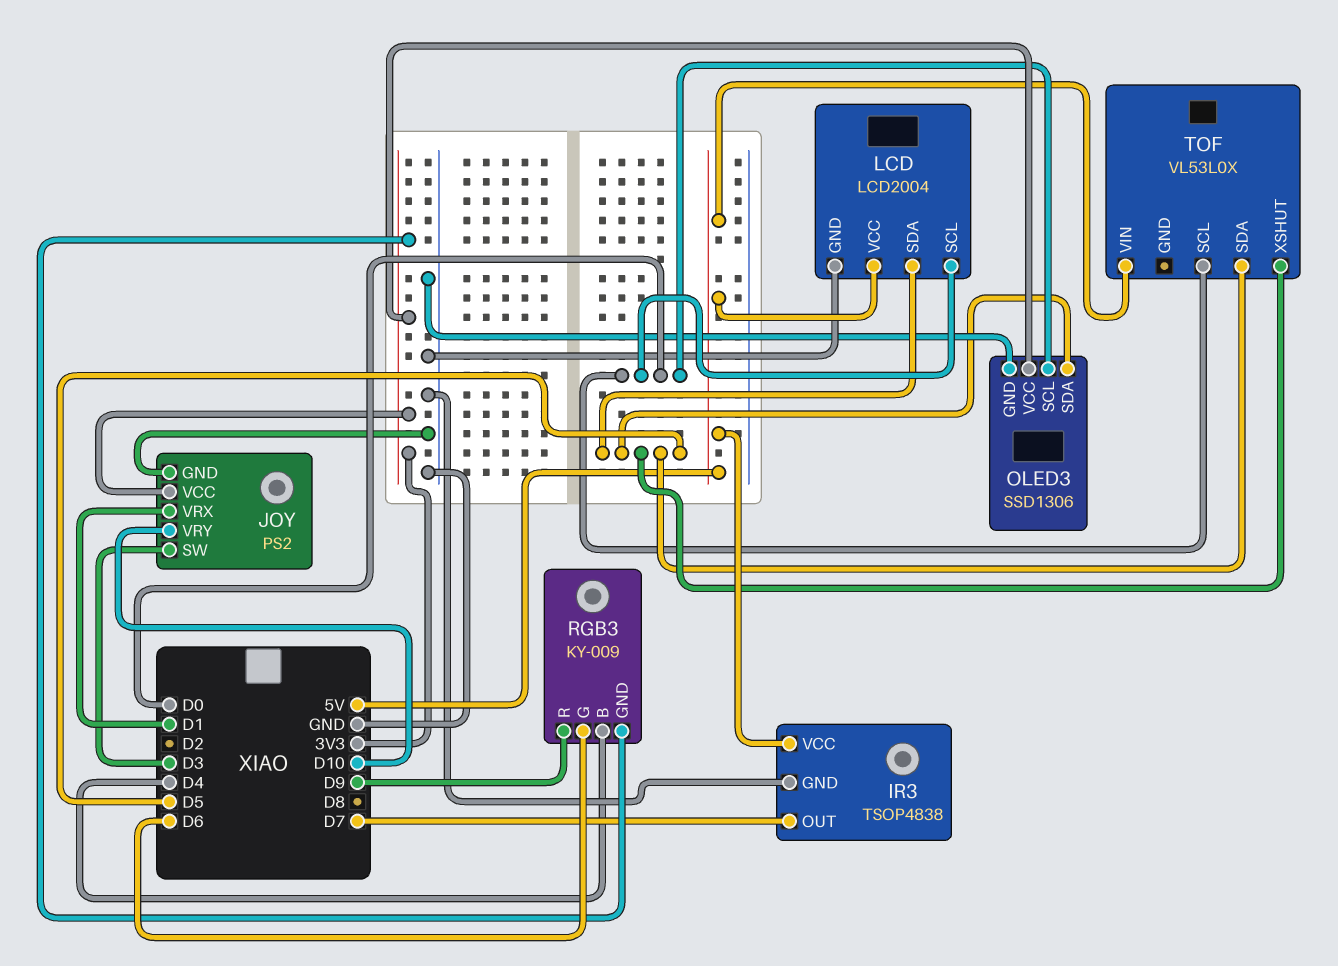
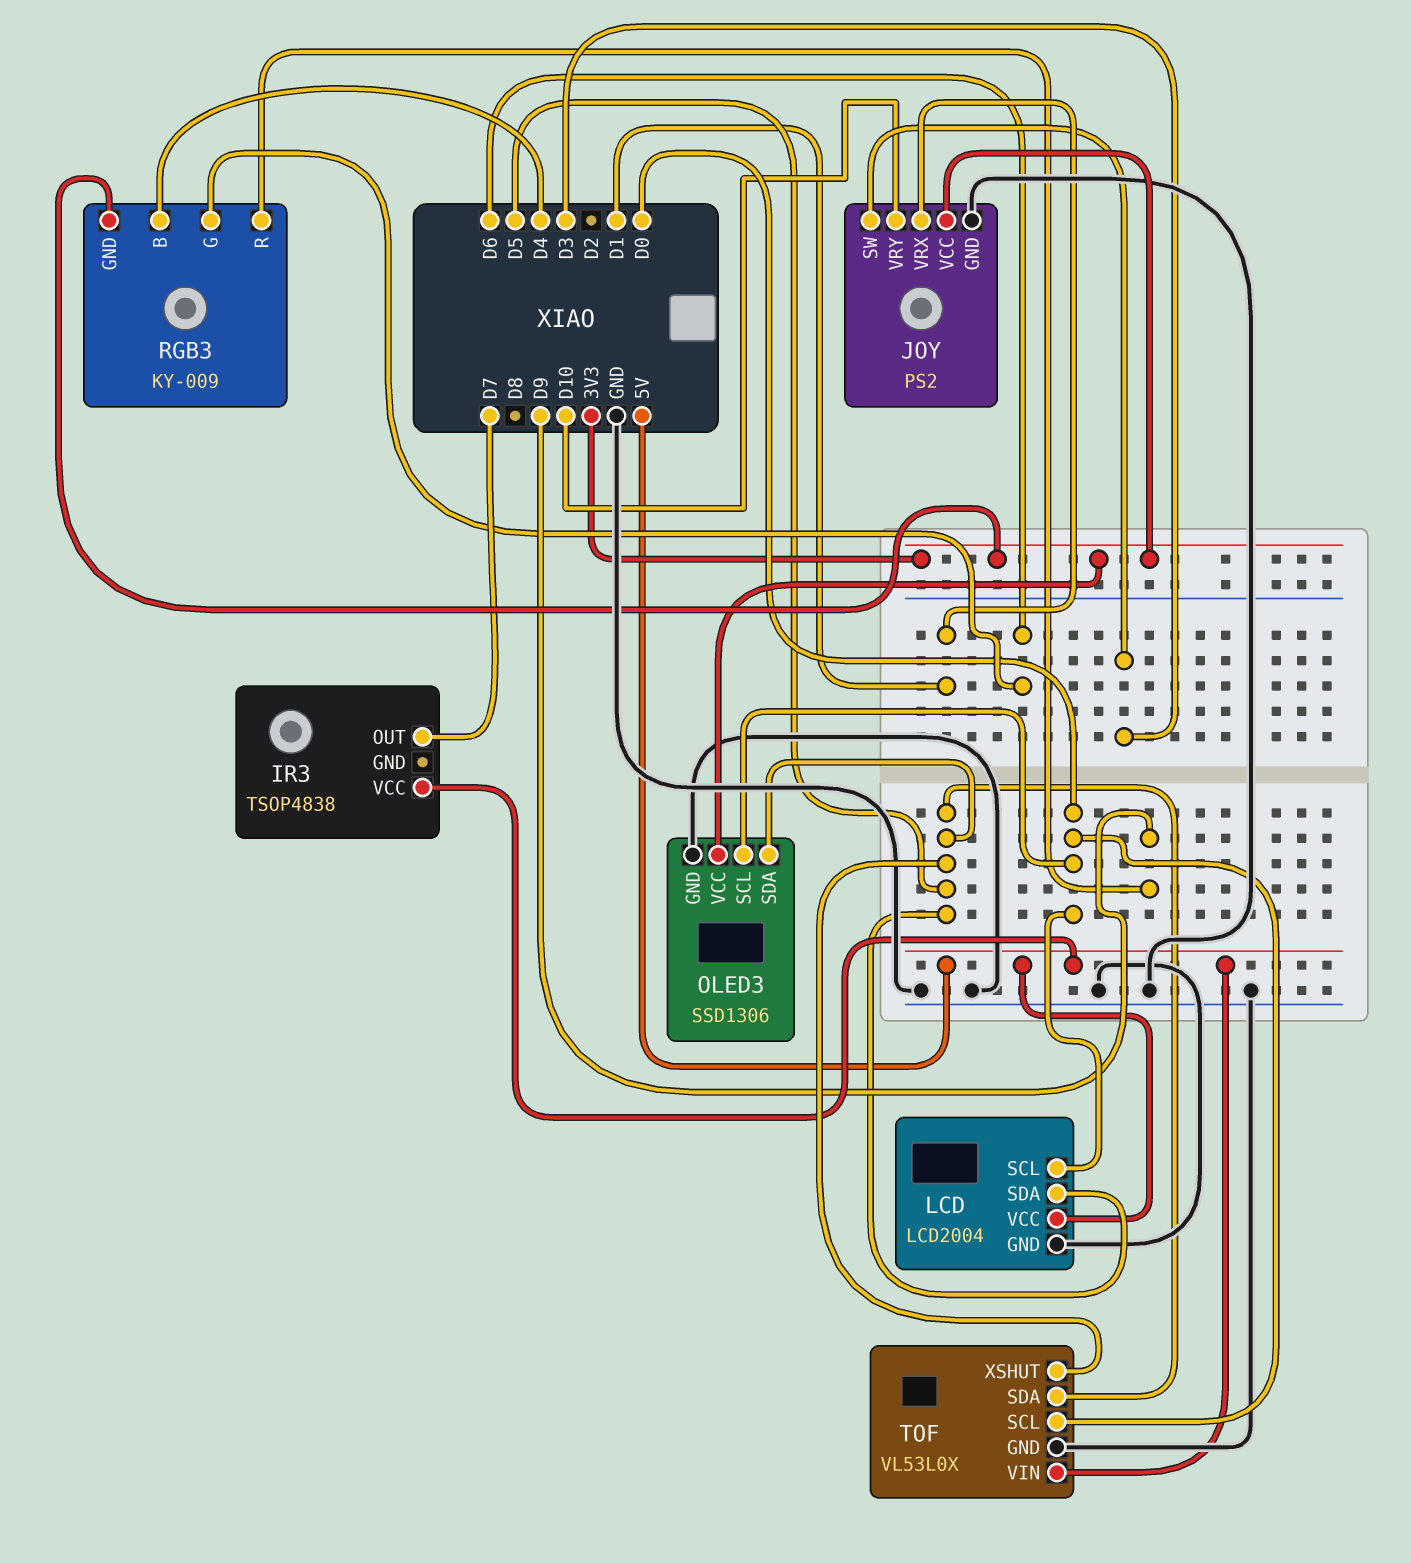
IR3 pin GND: GND -> none
TOF pin GND: none -> GND

